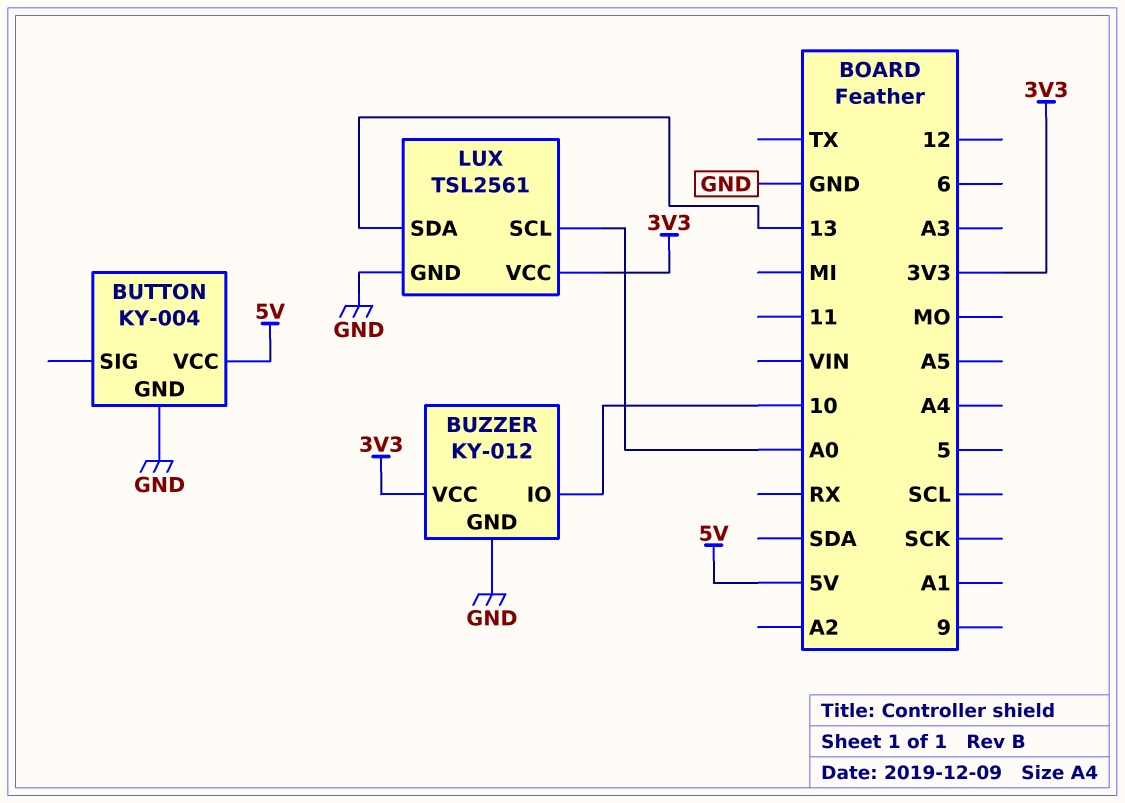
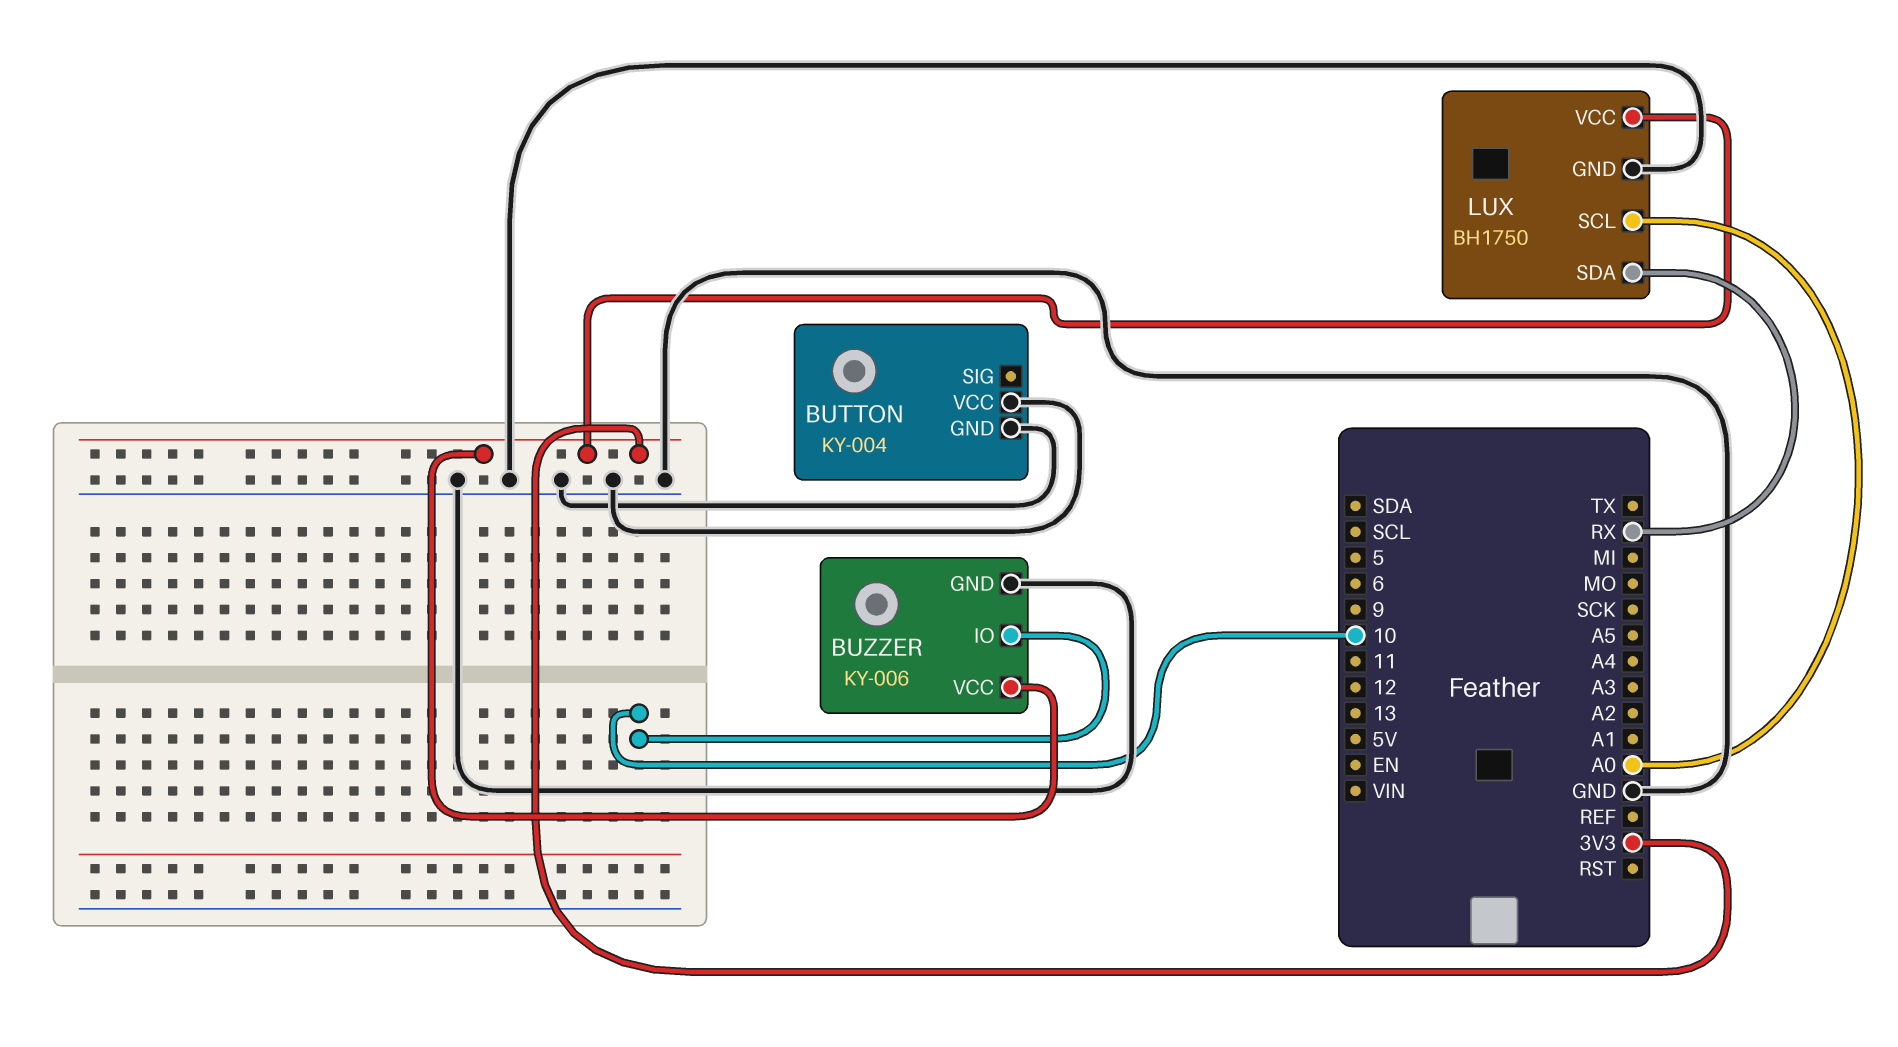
BUTTON pin VCC: 5V -> GND
BUZZER: KY-012 -> KY-006
LUX: TSL2561 -> BH1750
LUX pin SDA: 13 -> RX

